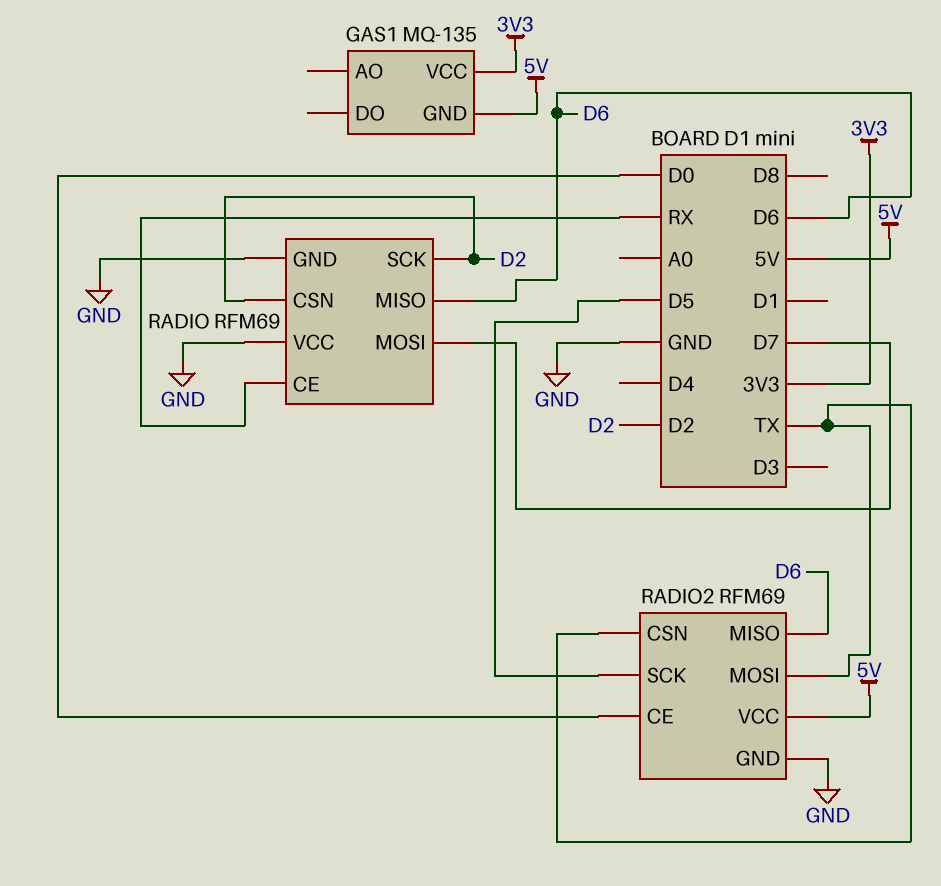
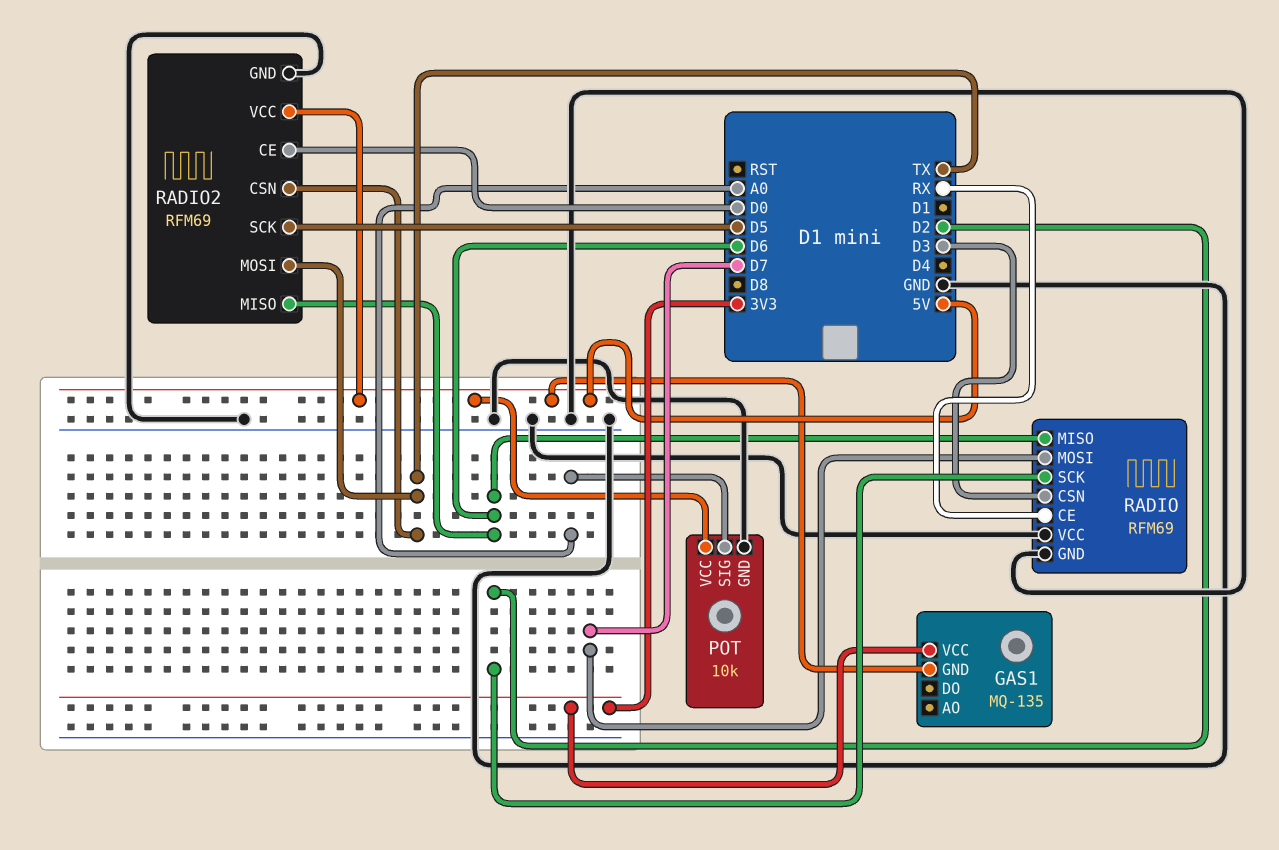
POT: none -> 10k
POT pin GND: none -> GND
POT pin SIG: none -> A0
POT pin VCC: none -> 5V
RADIO pin CSN: D2 -> D3

